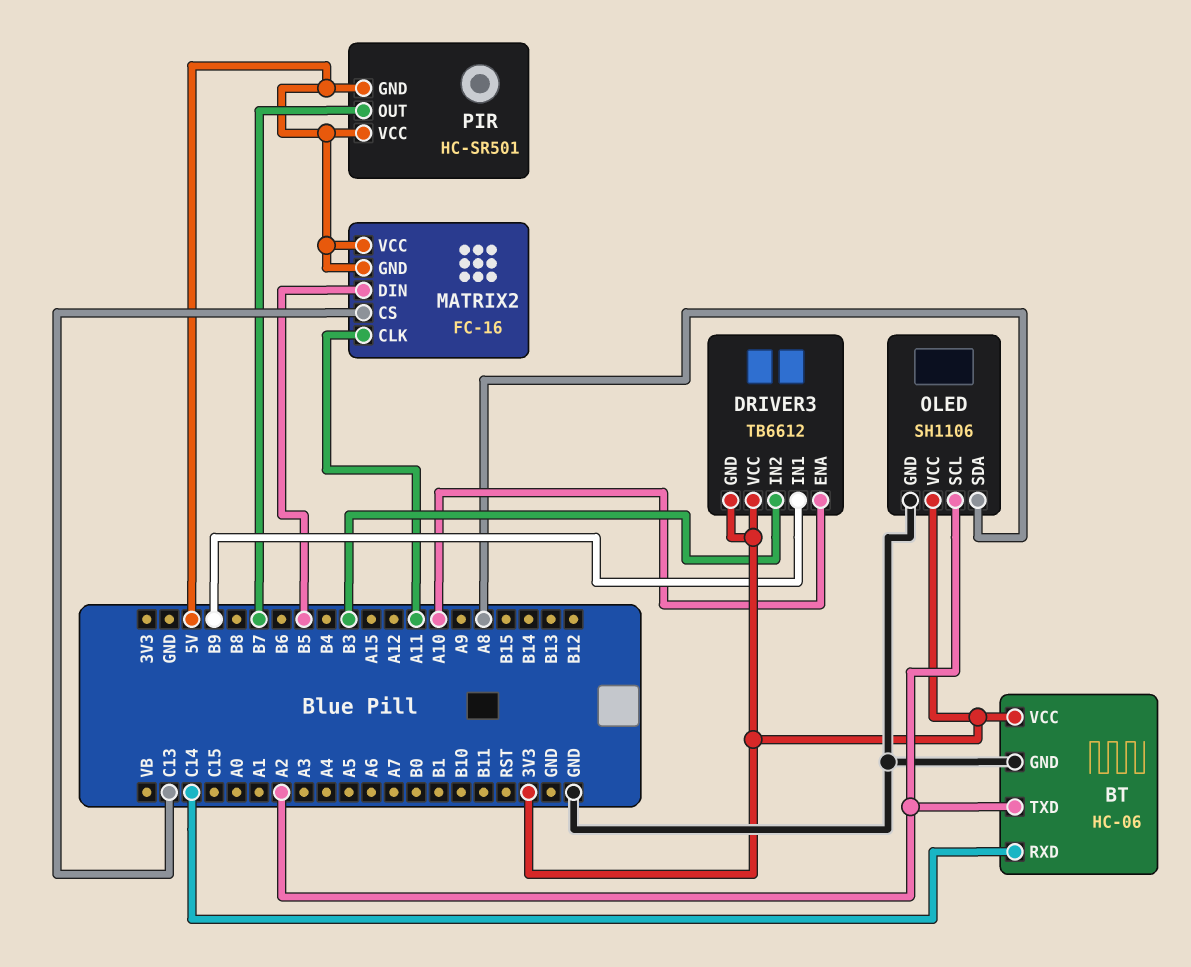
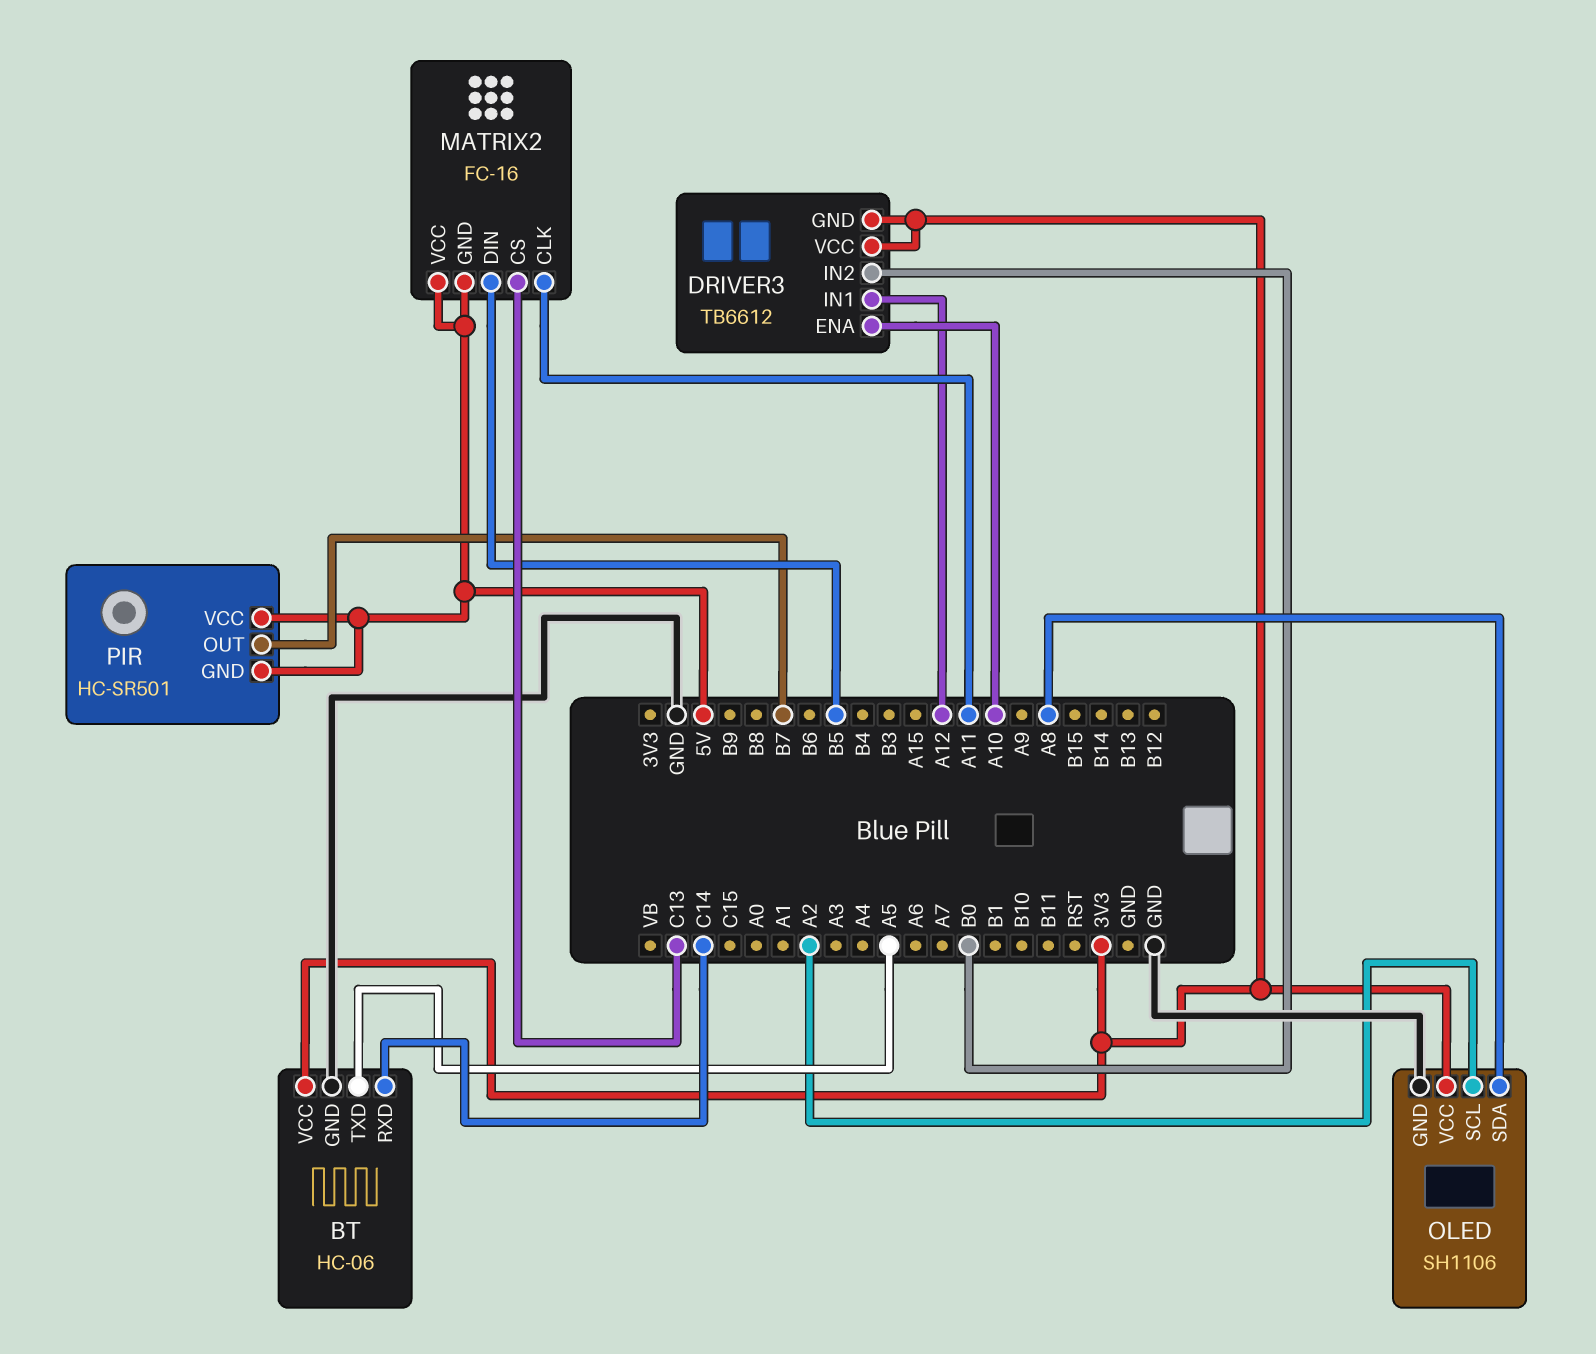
BT pin TXD: A2 -> A5
DRIVER3 pin IN1: B9 -> A12
DRIVER3 pin IN2: B3 -> B0

